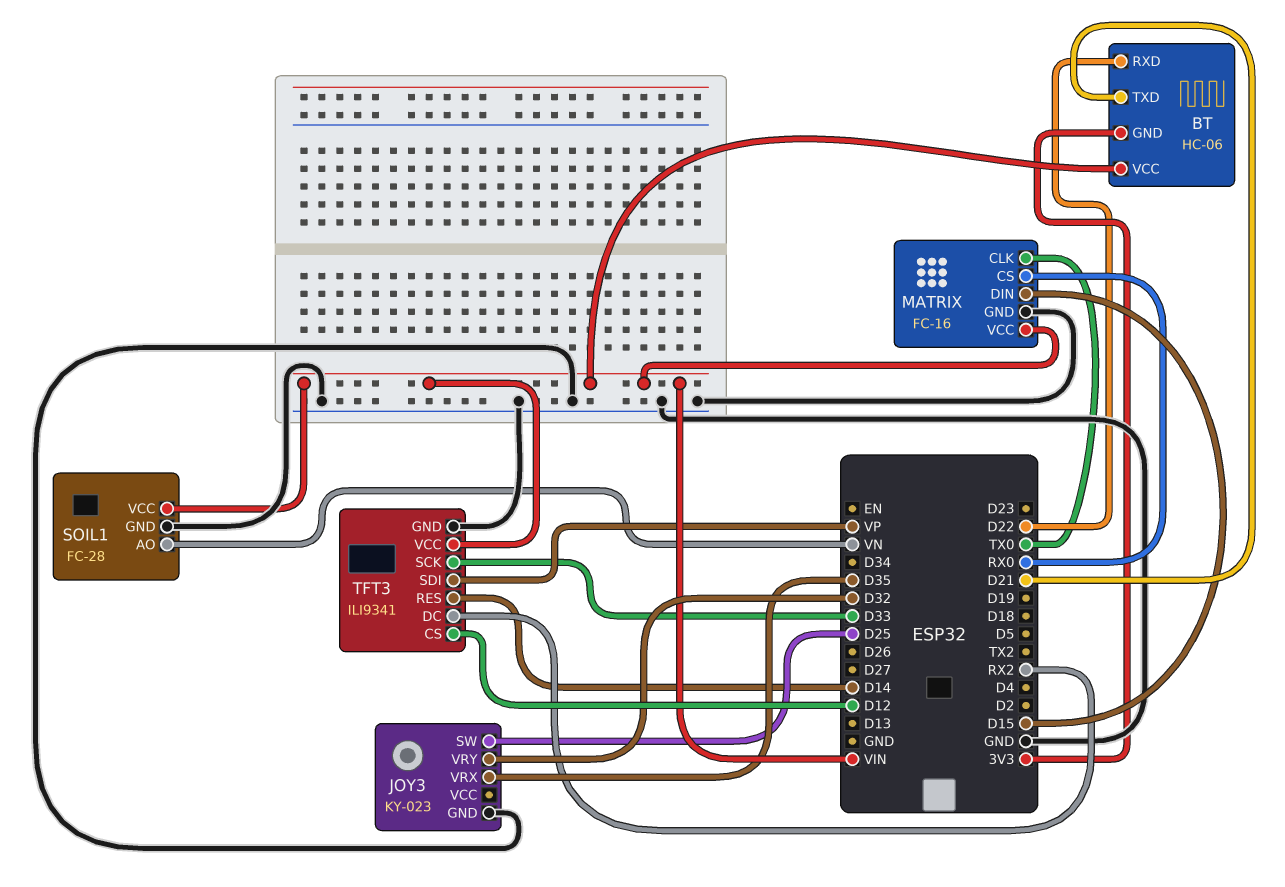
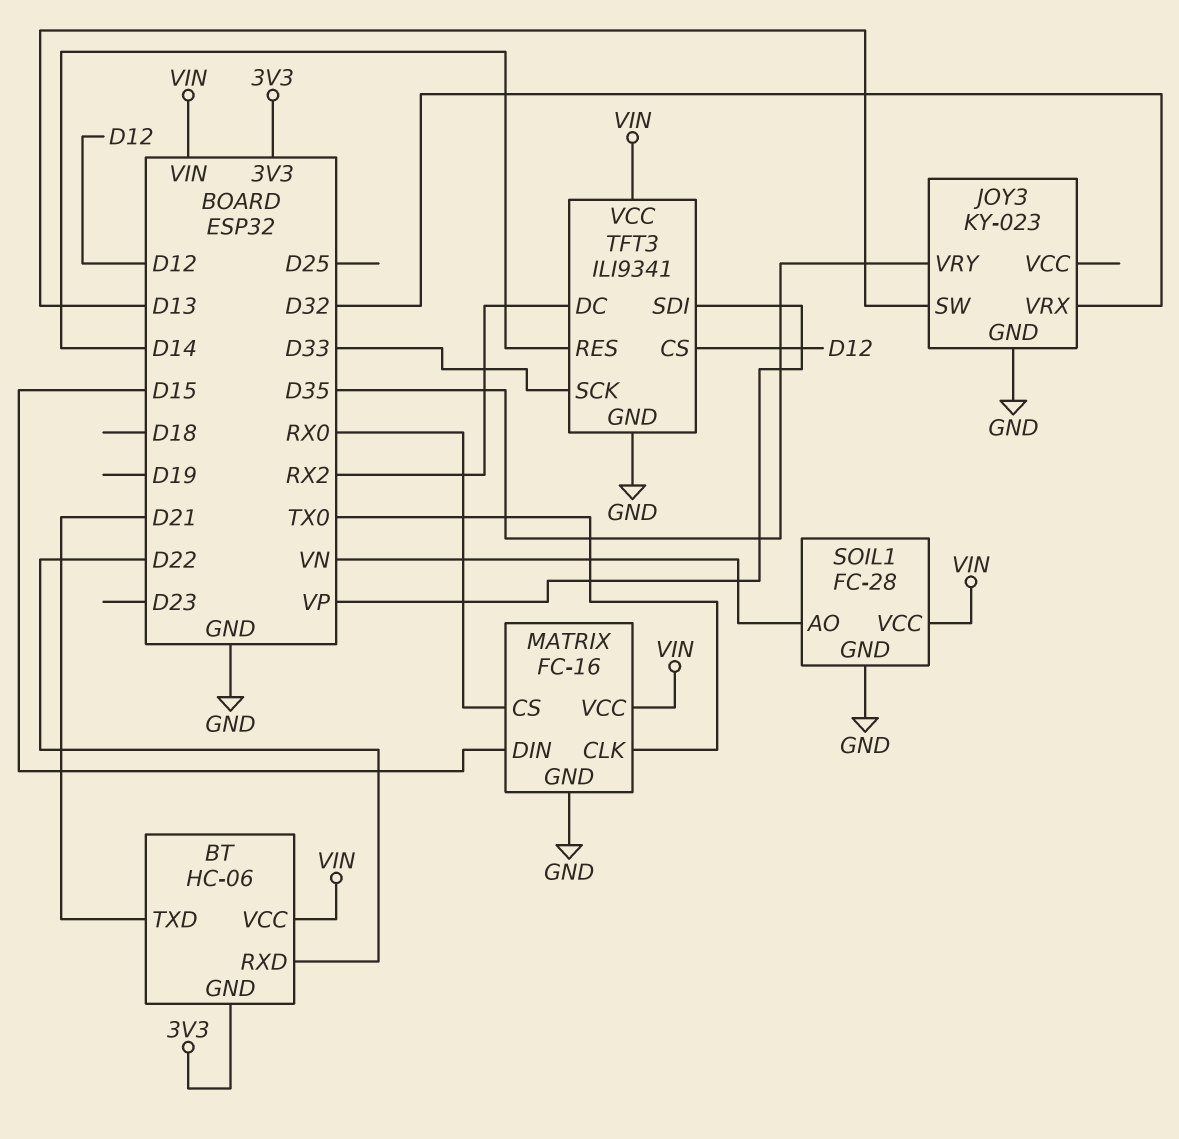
JOY3 pin SW: D25 -> D13
JOY3 pin VRX: D35 -> D32
JOY3 pin VRY: D32 -> D35

